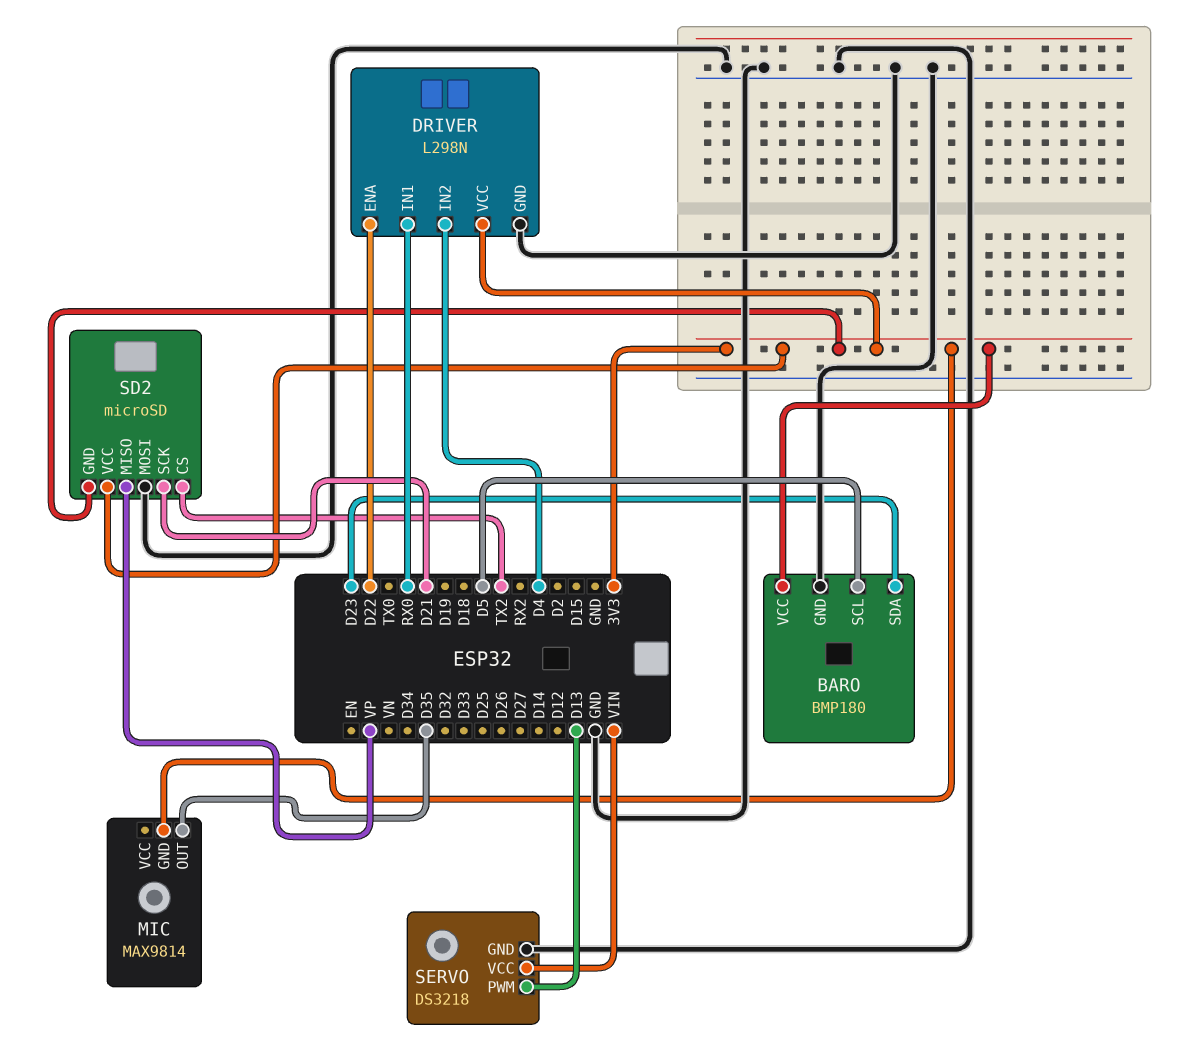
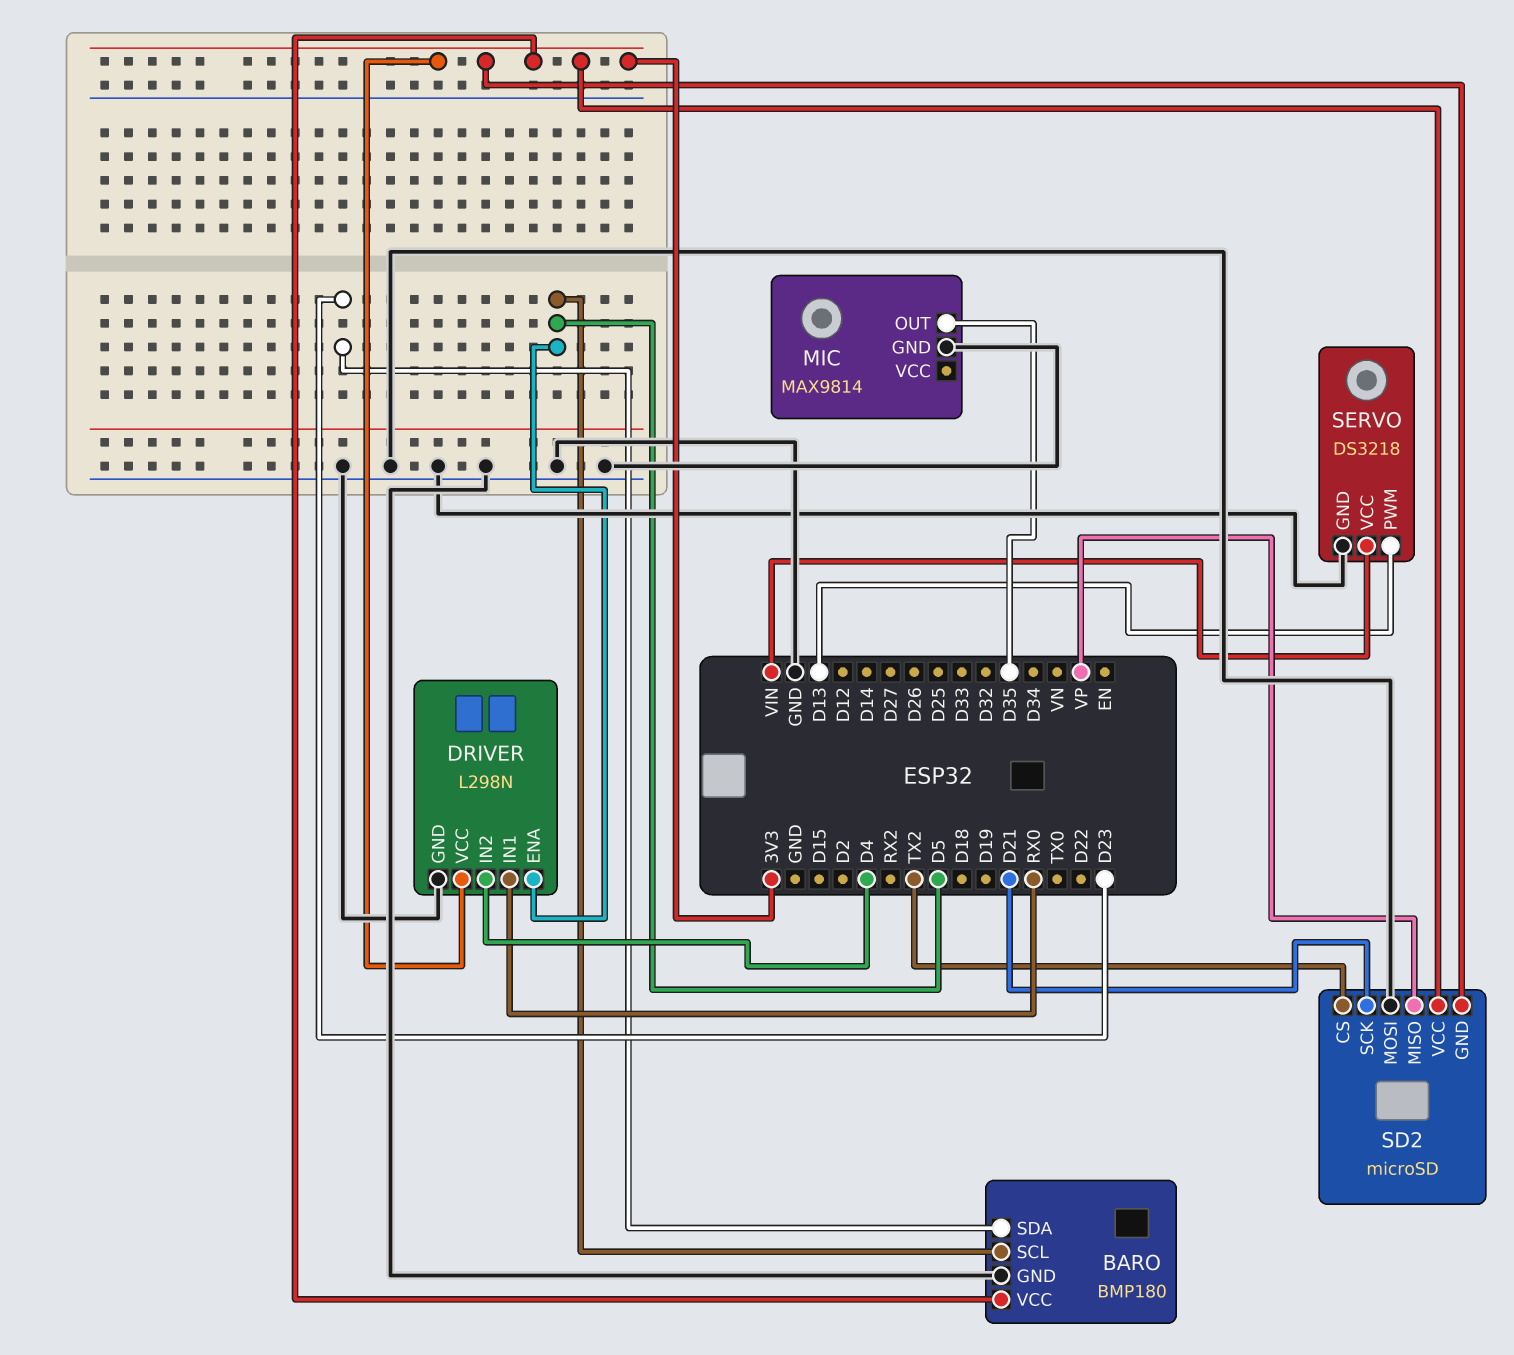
DRIVER pin ENA: D22 -> D5
MIC pin GND: 3V3 -> GND

